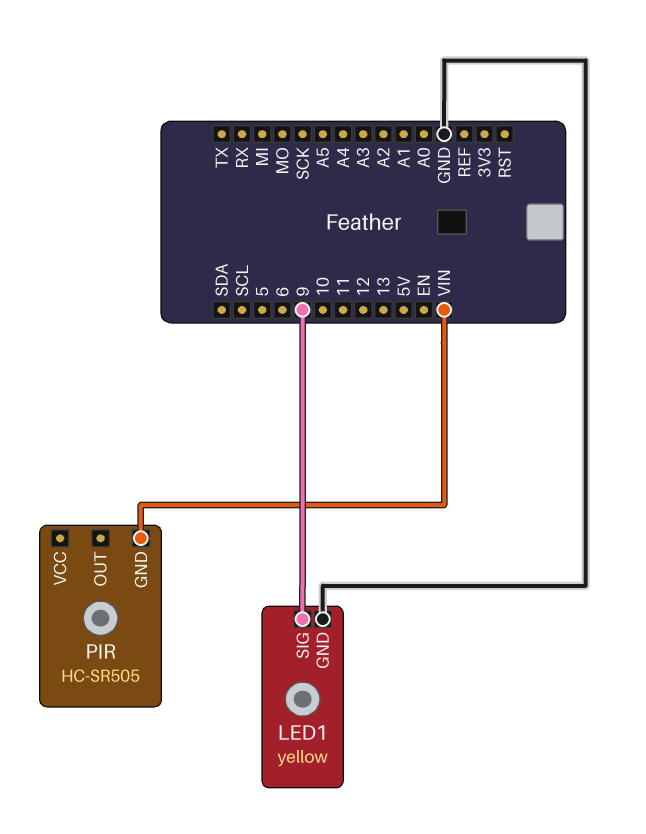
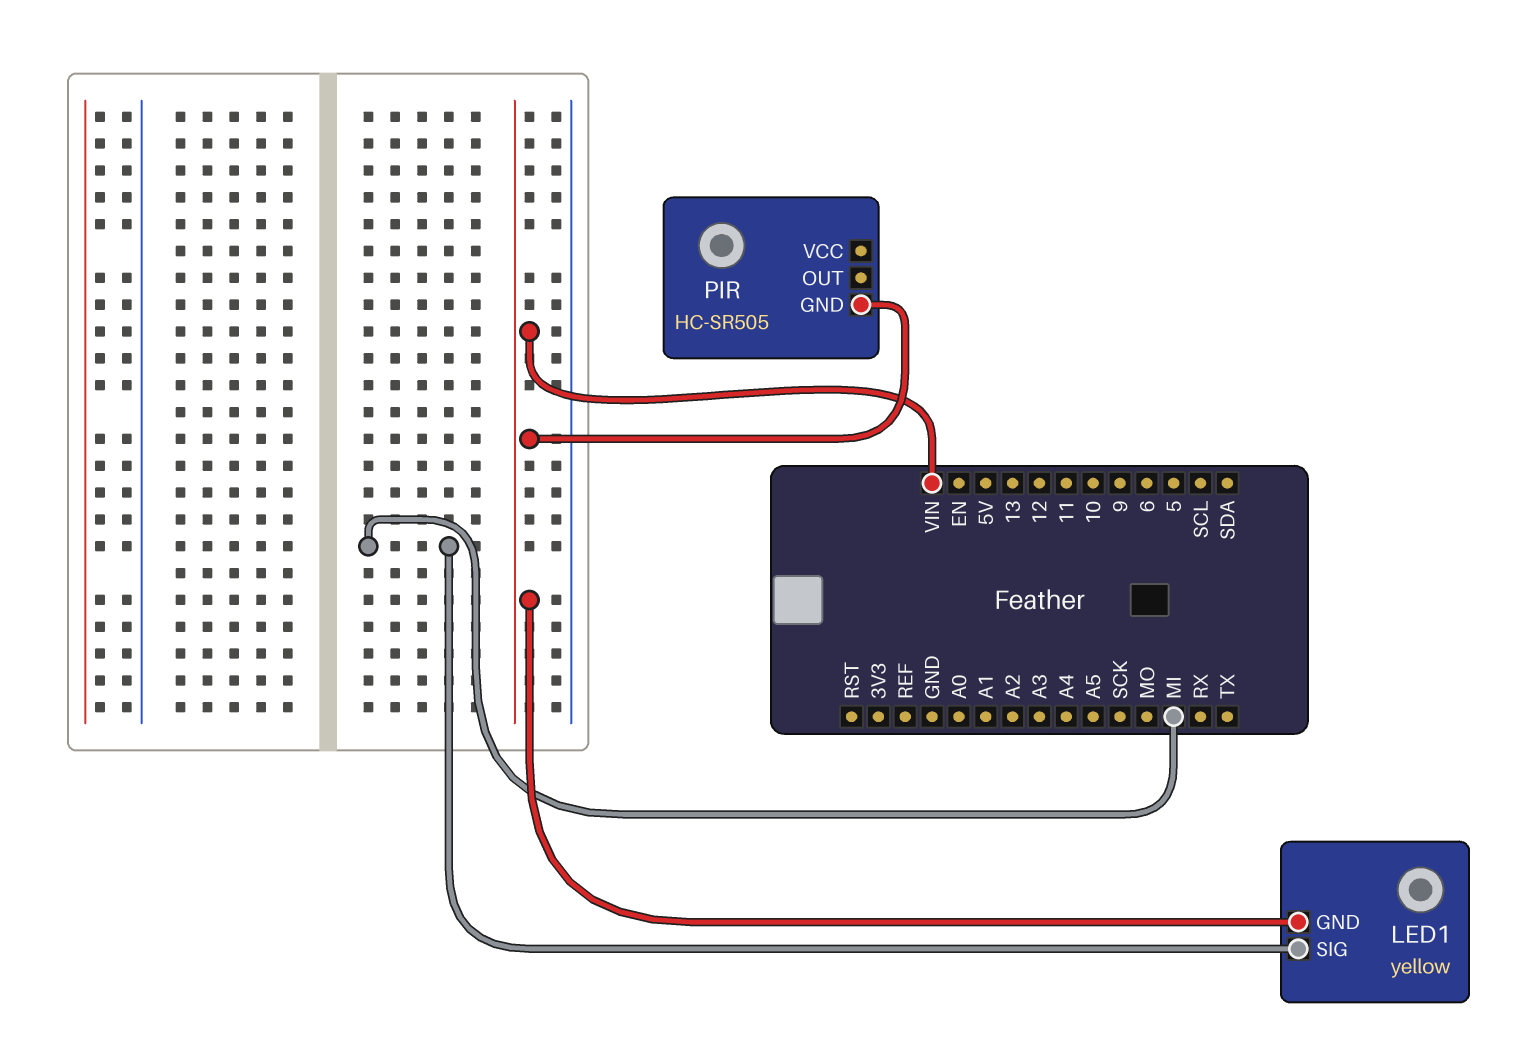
LED1 pin GND: GND -> VIN
LED1 pin SIG: 9 -> MI

